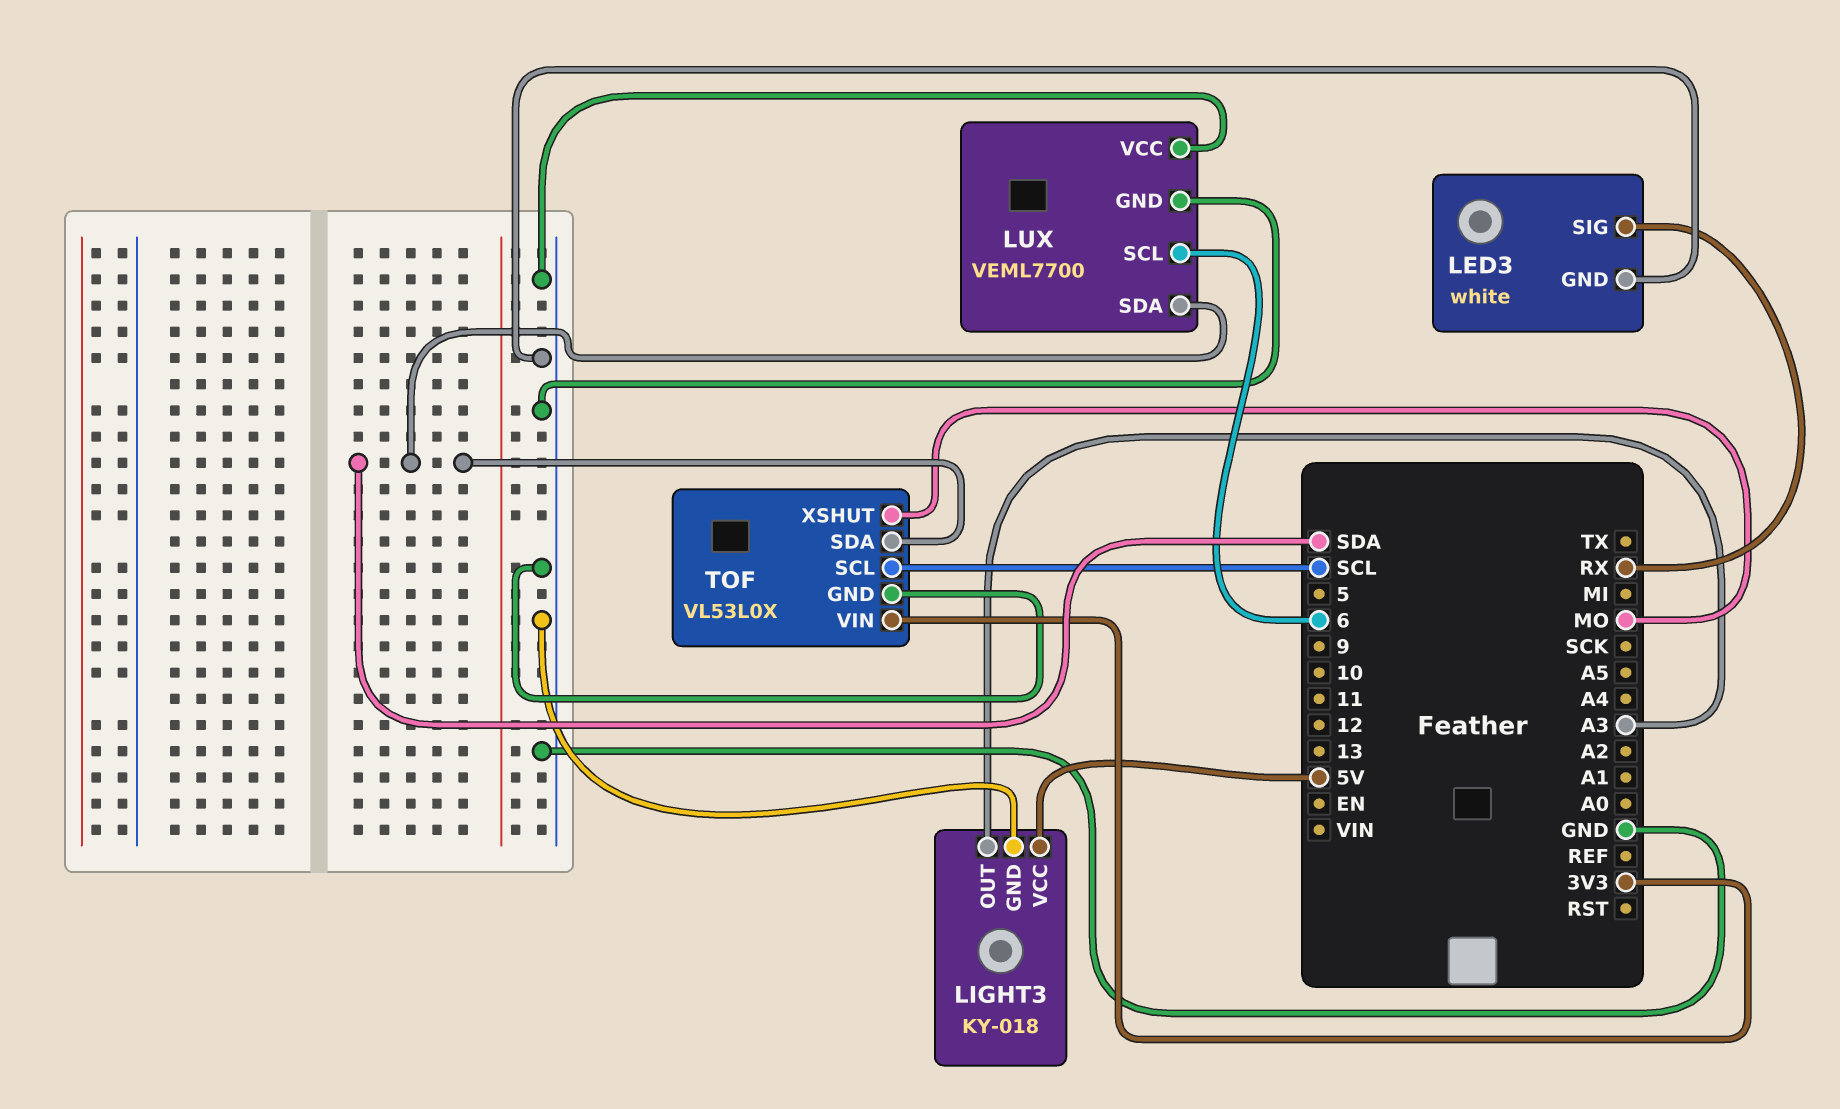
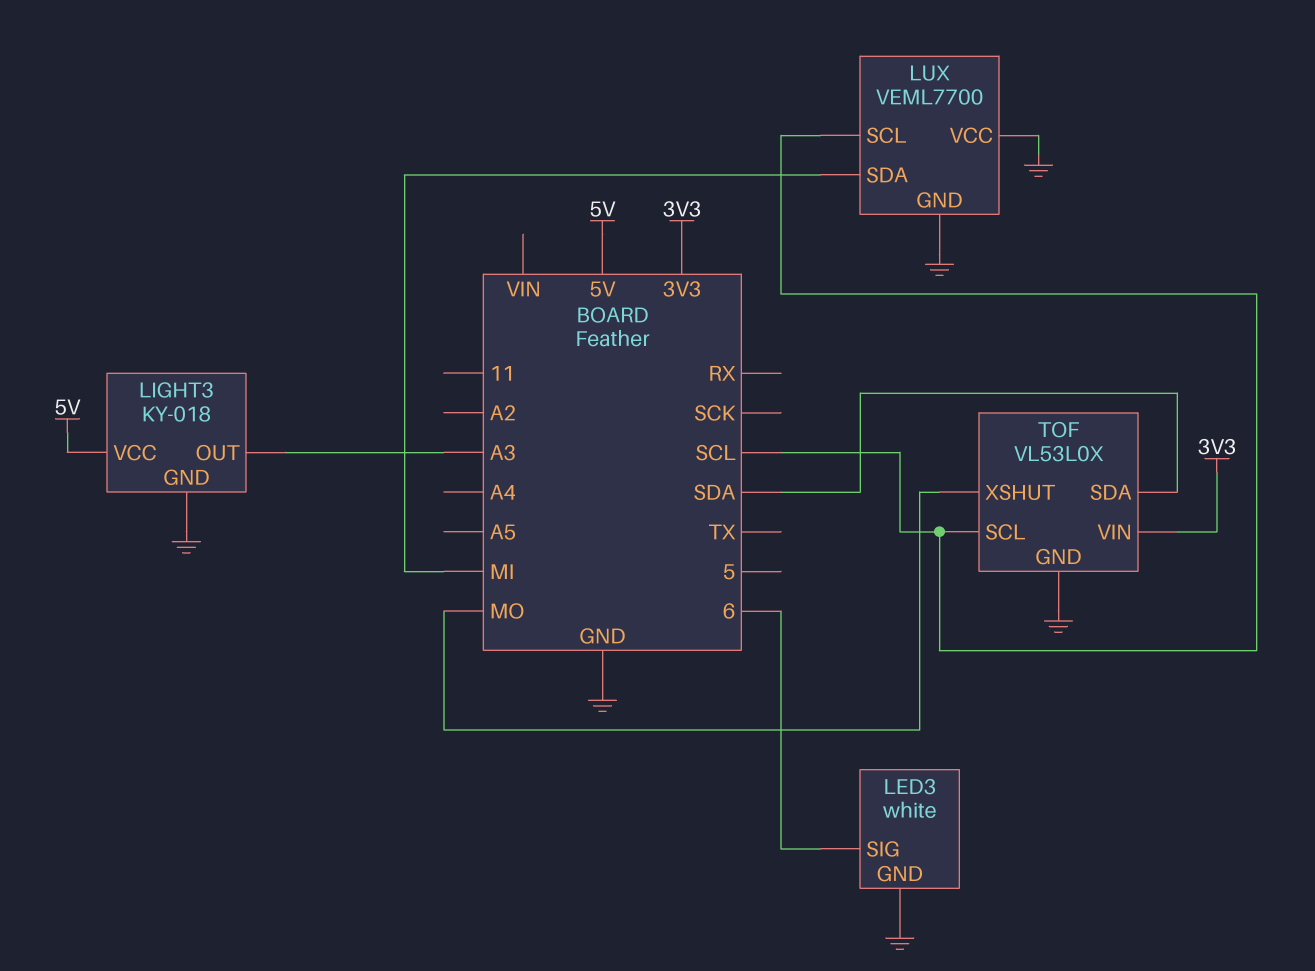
LED3 pin SIG: RX -> 6
LUX pin SCL: 6 -> SCL
LUX pin SDA: SDA -> MI

